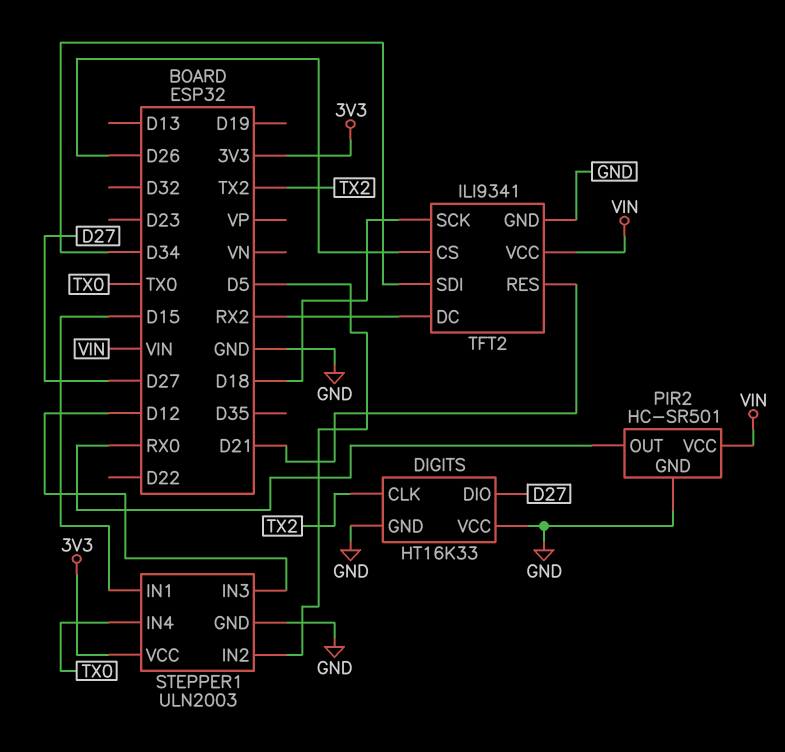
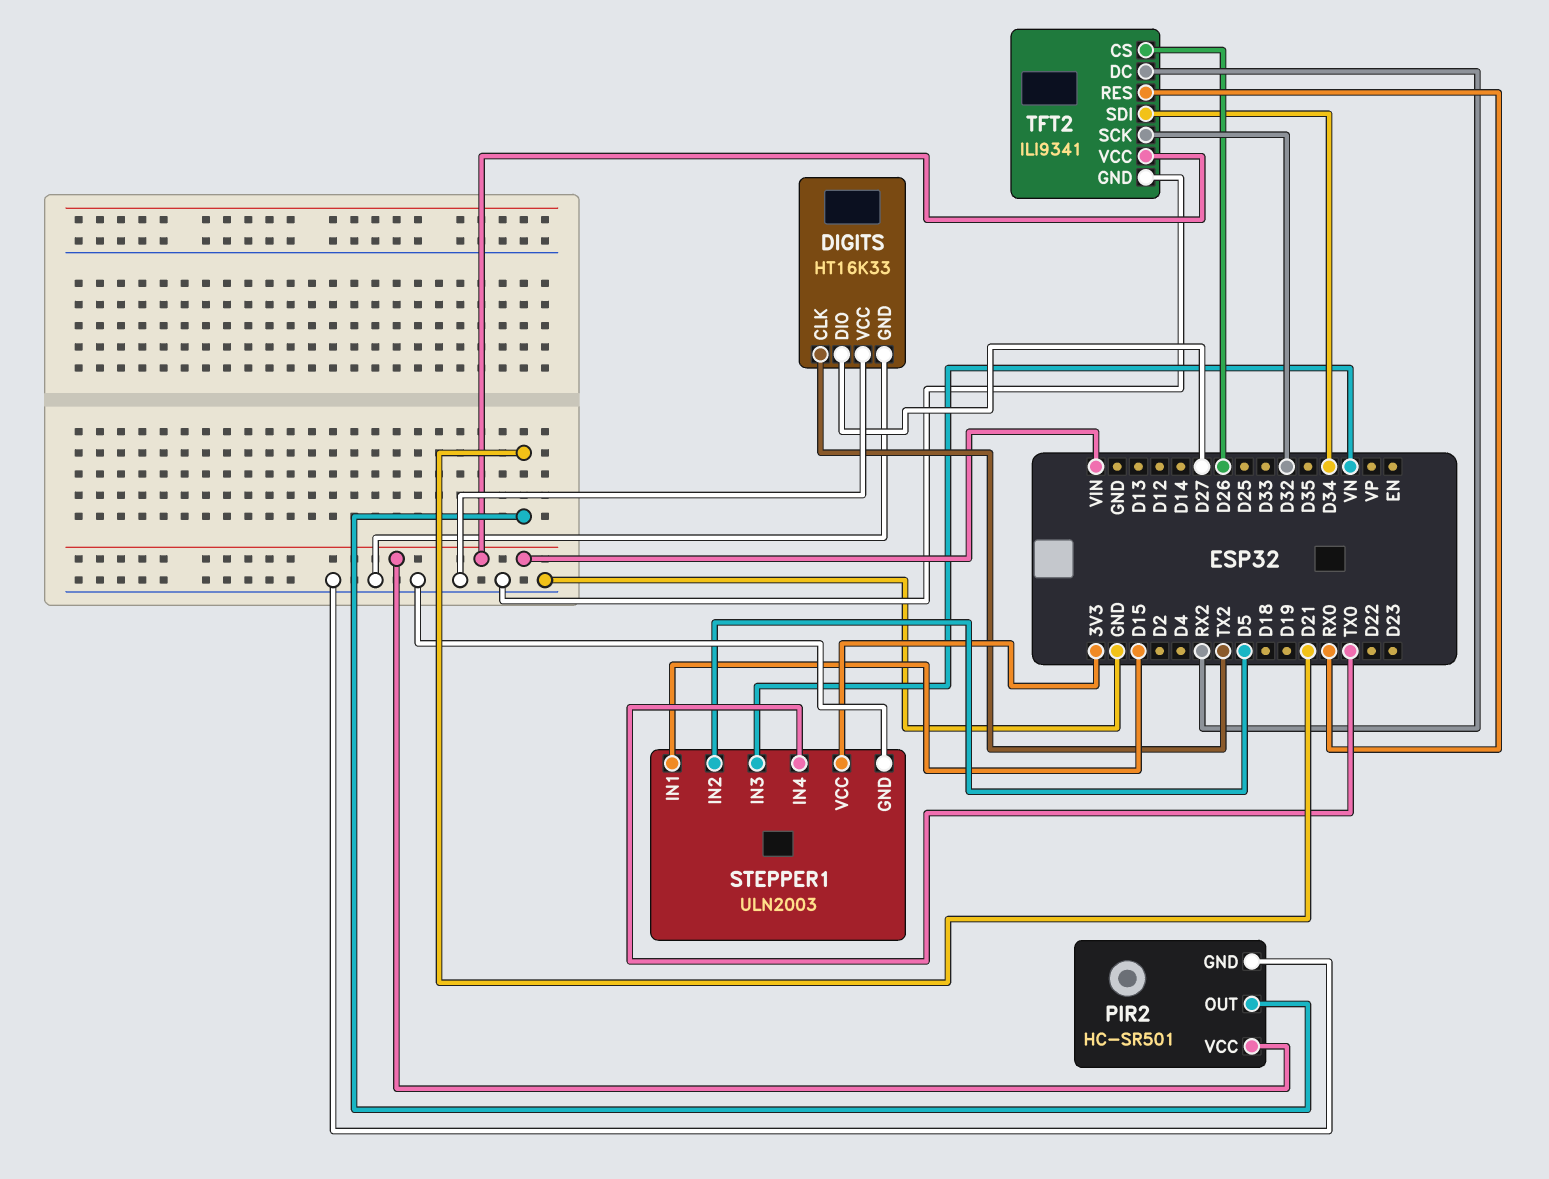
PIR2 pin OUT: RX0 -> D21
STEPPER1 pin IN3: D12 -> VN
TFT2 pin RES: D21 -> RX0
TFT2 pin SCK: D18 -> D32

